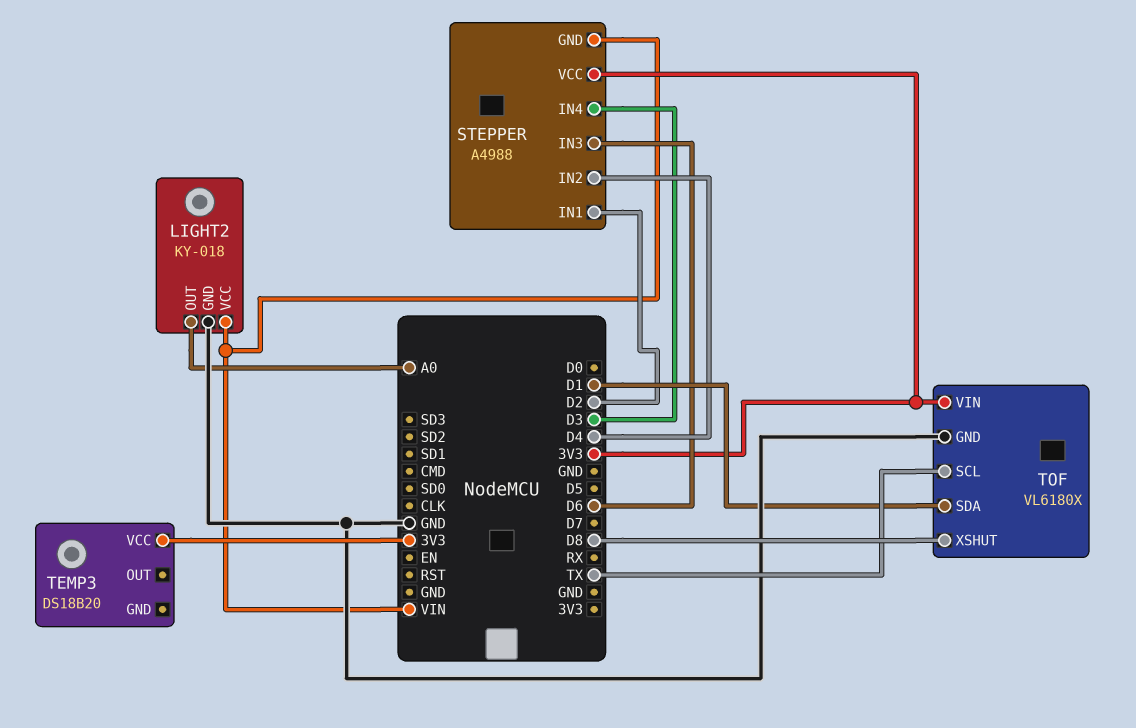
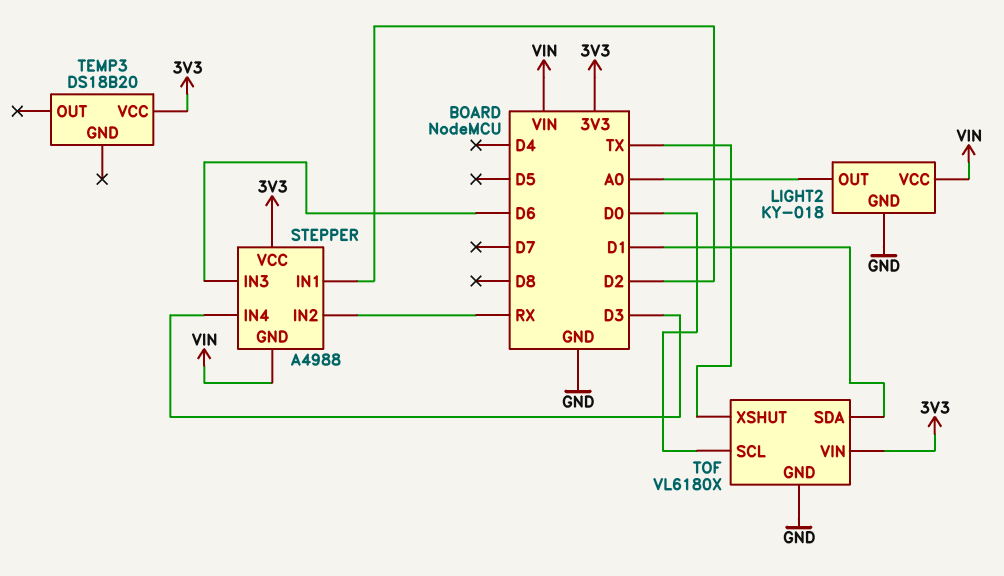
STEPPER pin IN2: D4 -> RX
TOF pin SCL: TX -> D0
TOF pin XSHUT: D8 -> TX

